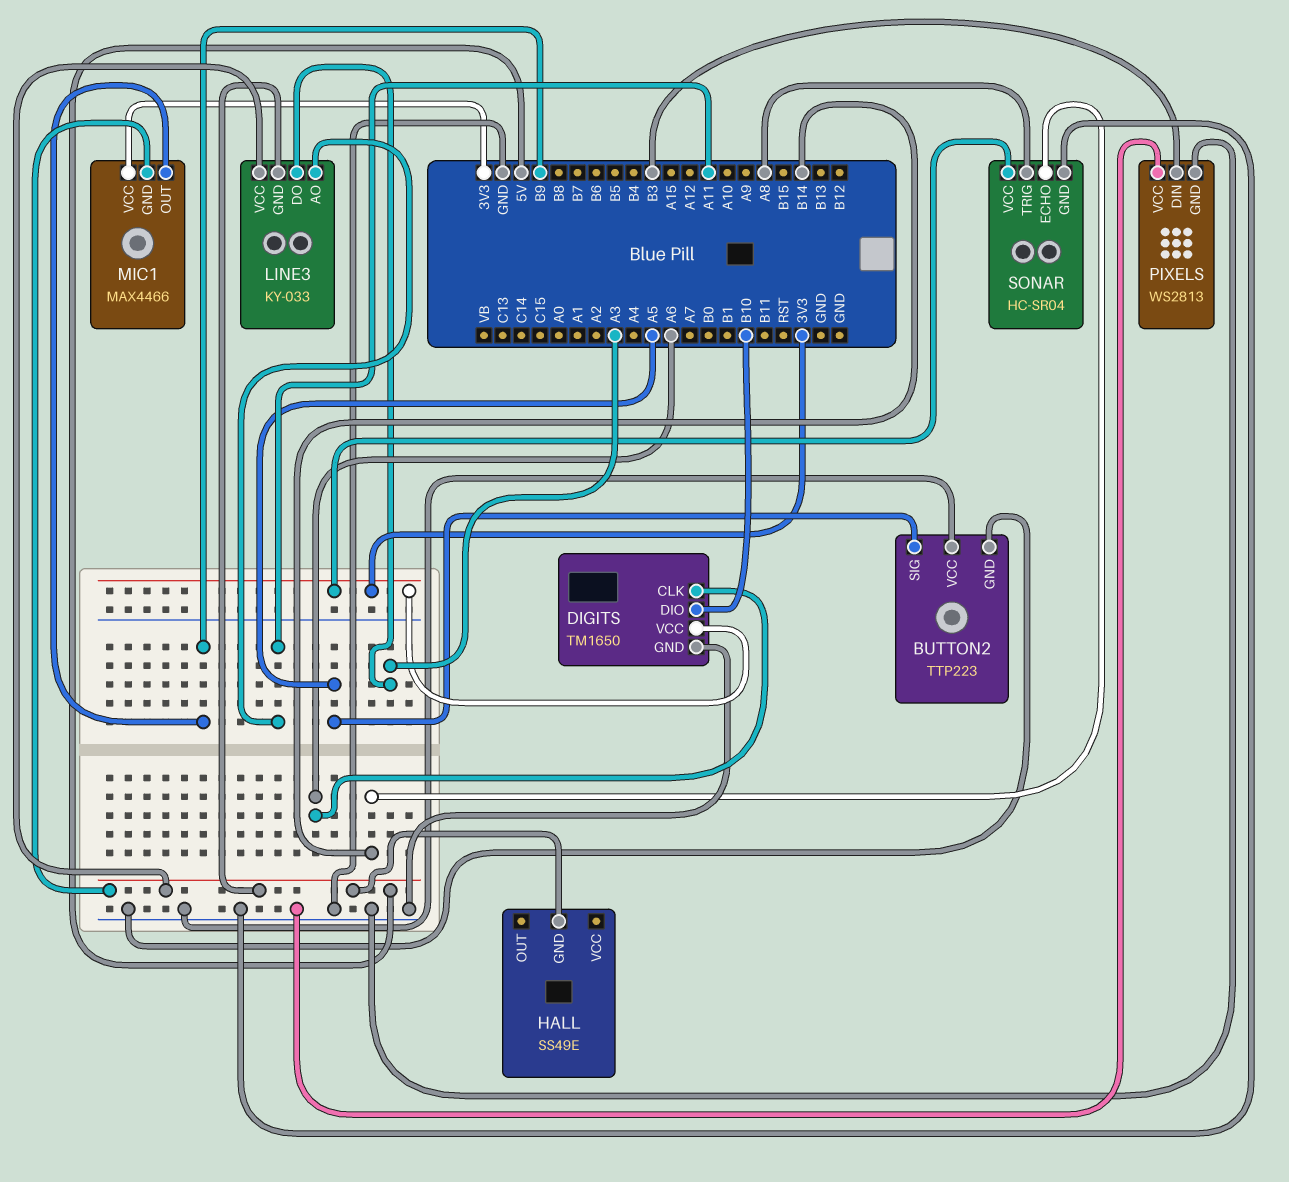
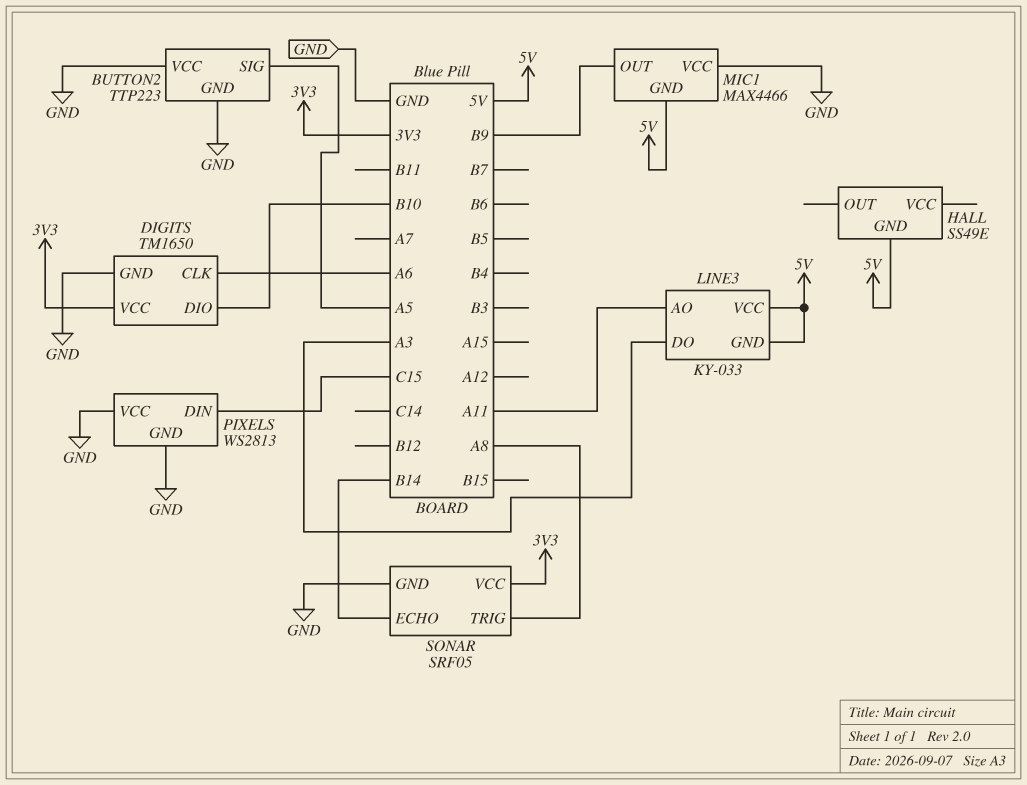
MIC1 pin VCC: 3V3 -> GND
PIXELS pin DIN: B3 -> C15
SONAR: HC-SR04 -> SRF05

